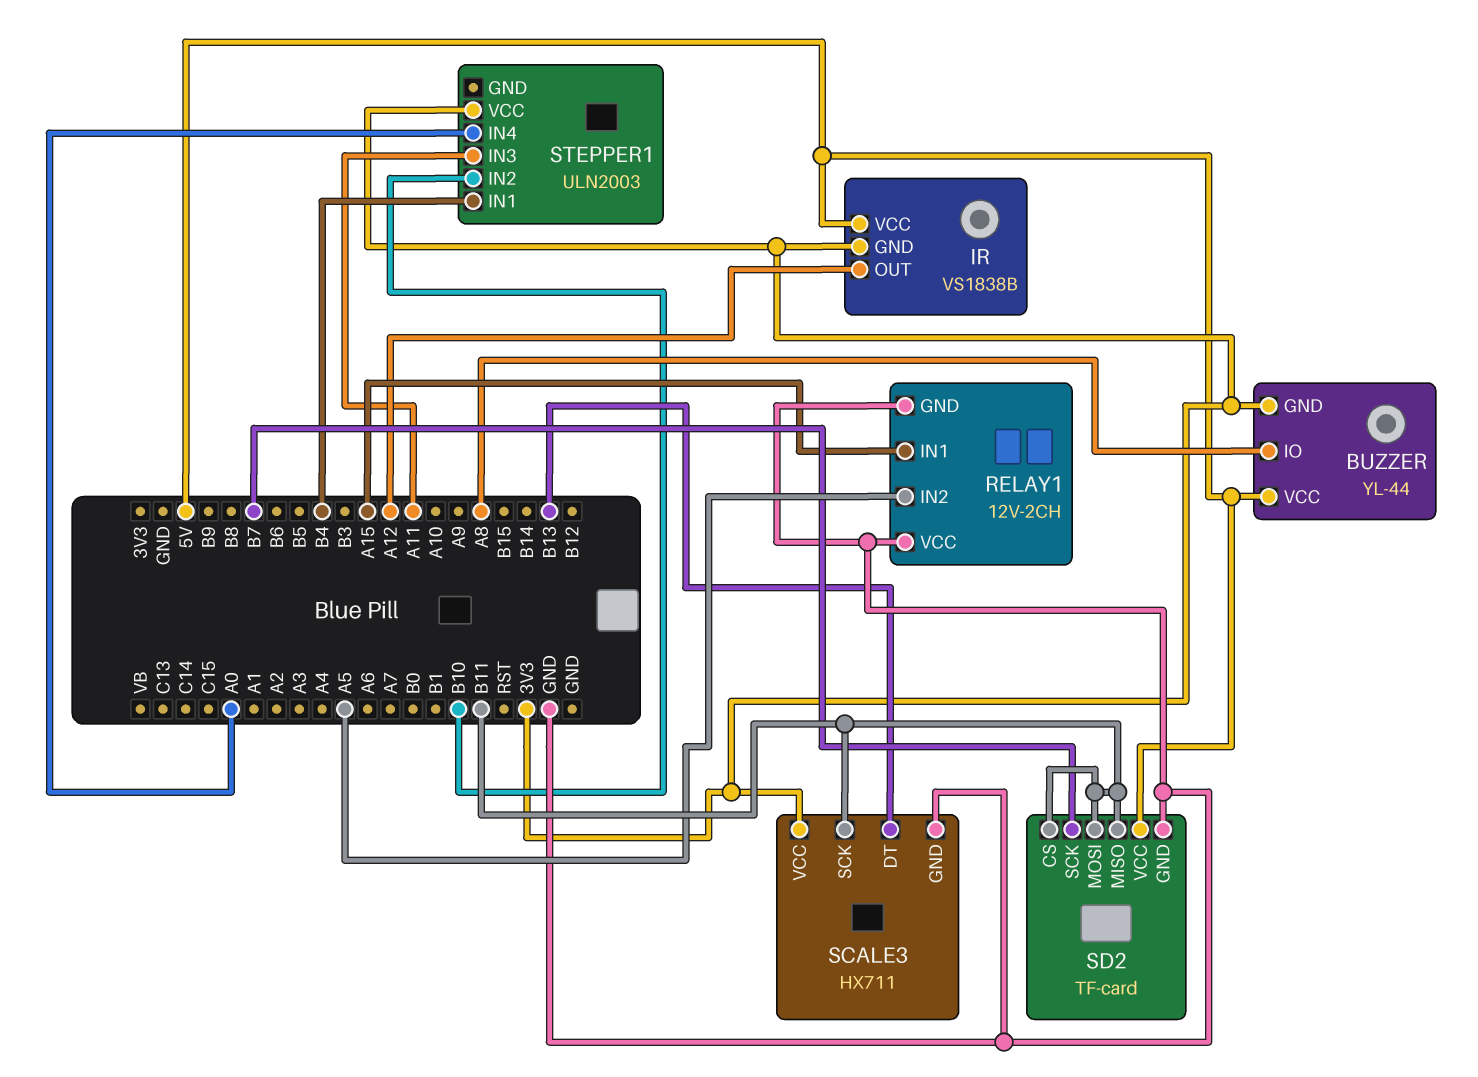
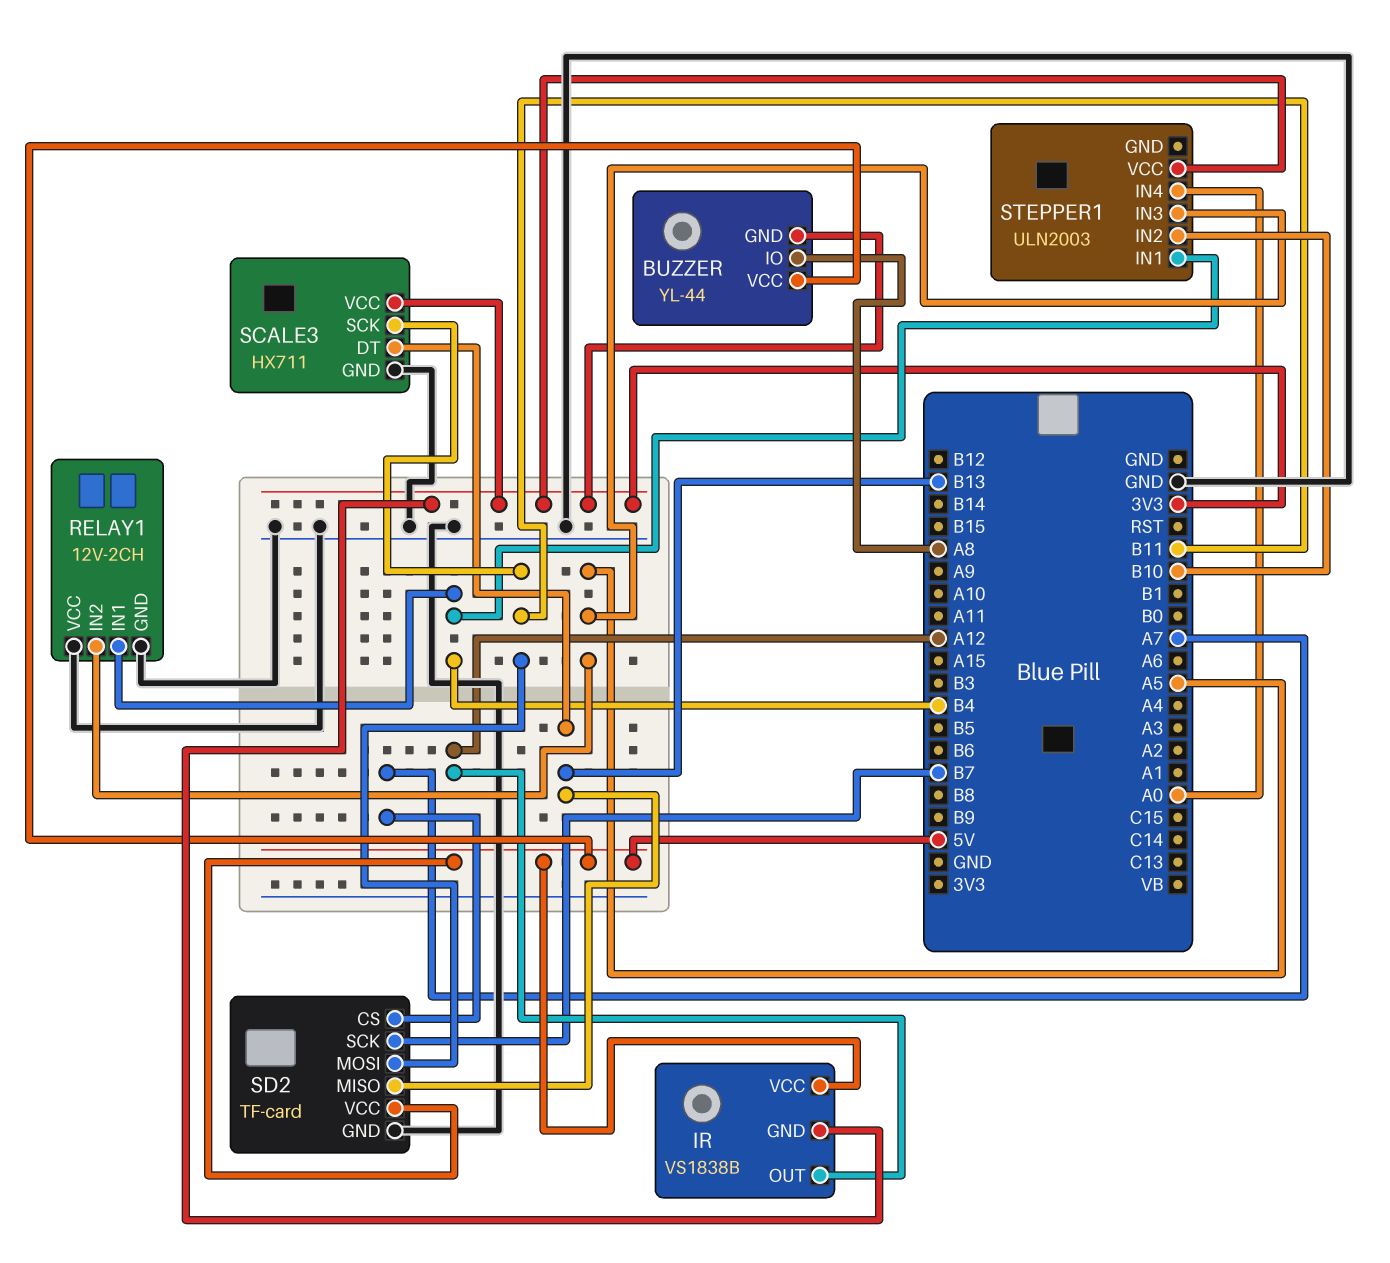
RELAY1 pin IN1: A15 -> B4
SD2 pin CS: B11 -> A7
SD2 pin MISO: B11 -> B13
STEPPER1 pin IN3: A11 -> A5

